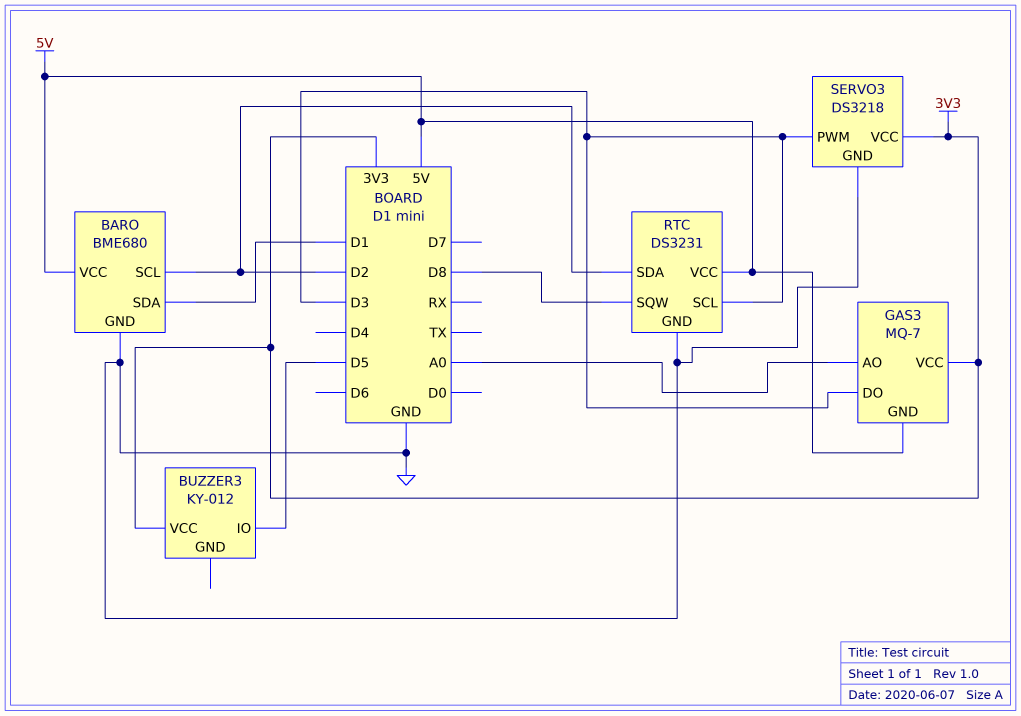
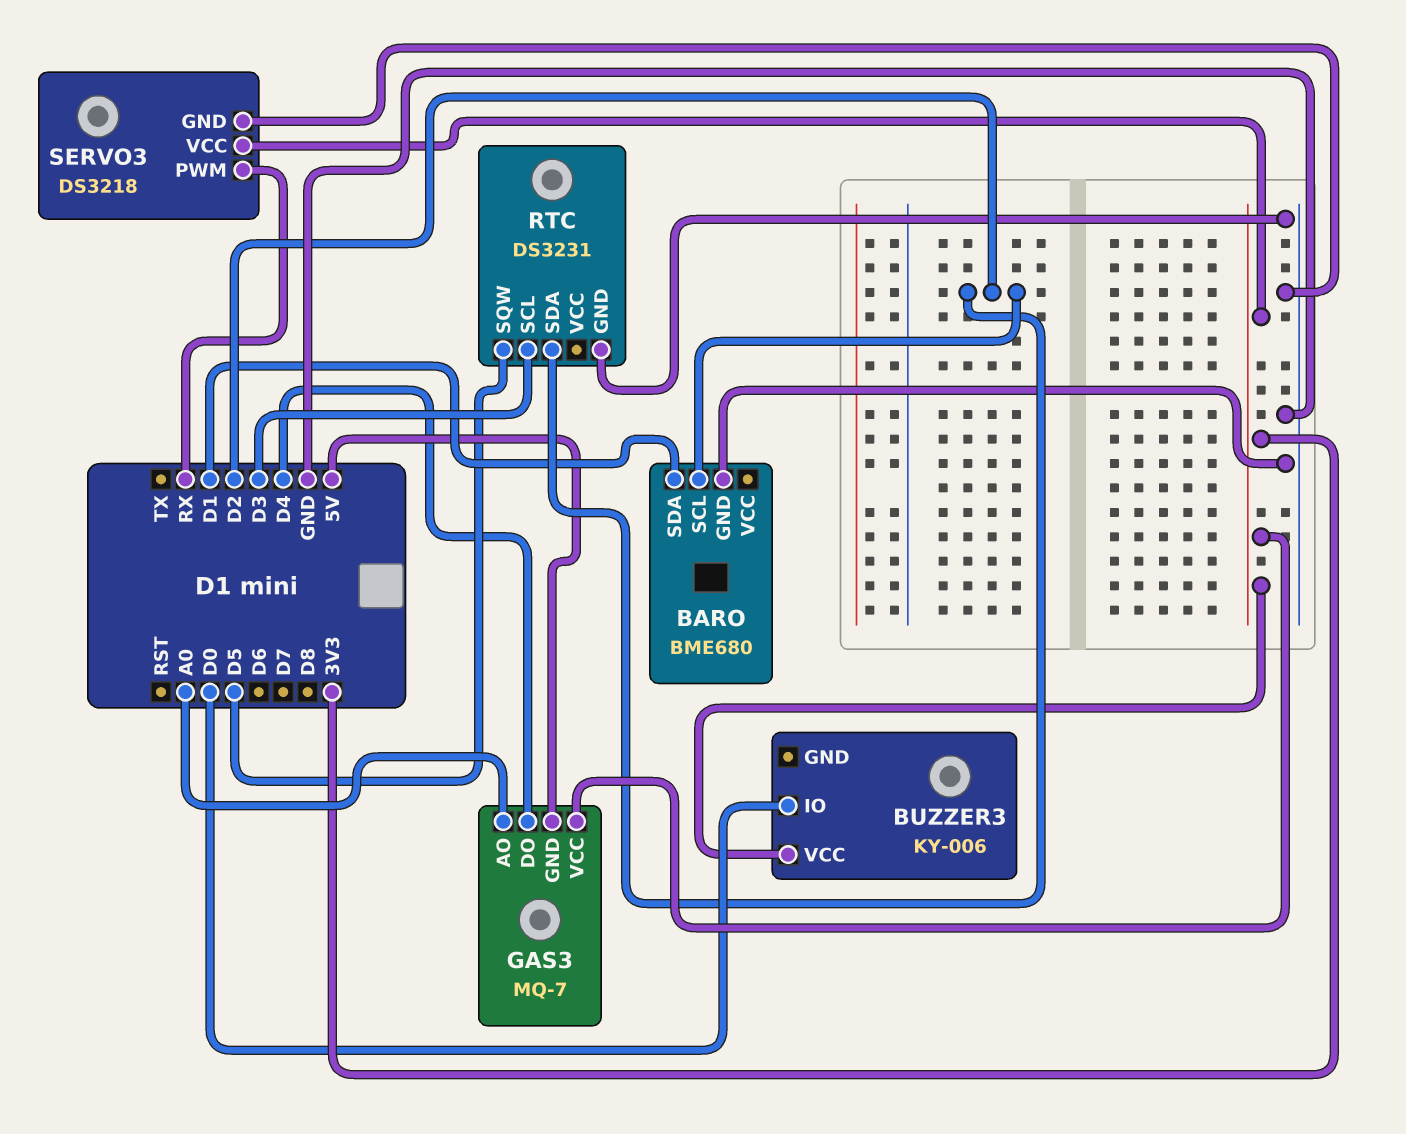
BARO pin VCC: 5V -> none
BUZZER3: KY-012 -> KY-006
BUZZER3 pin IO: D5 -> D0
GAS3 pin DO: D3 -> D4
RTC pin SQW: D8 -> D5
RTC pin VCC: 5V -> none
SERVO3 pin PWM: D3 -> RX

